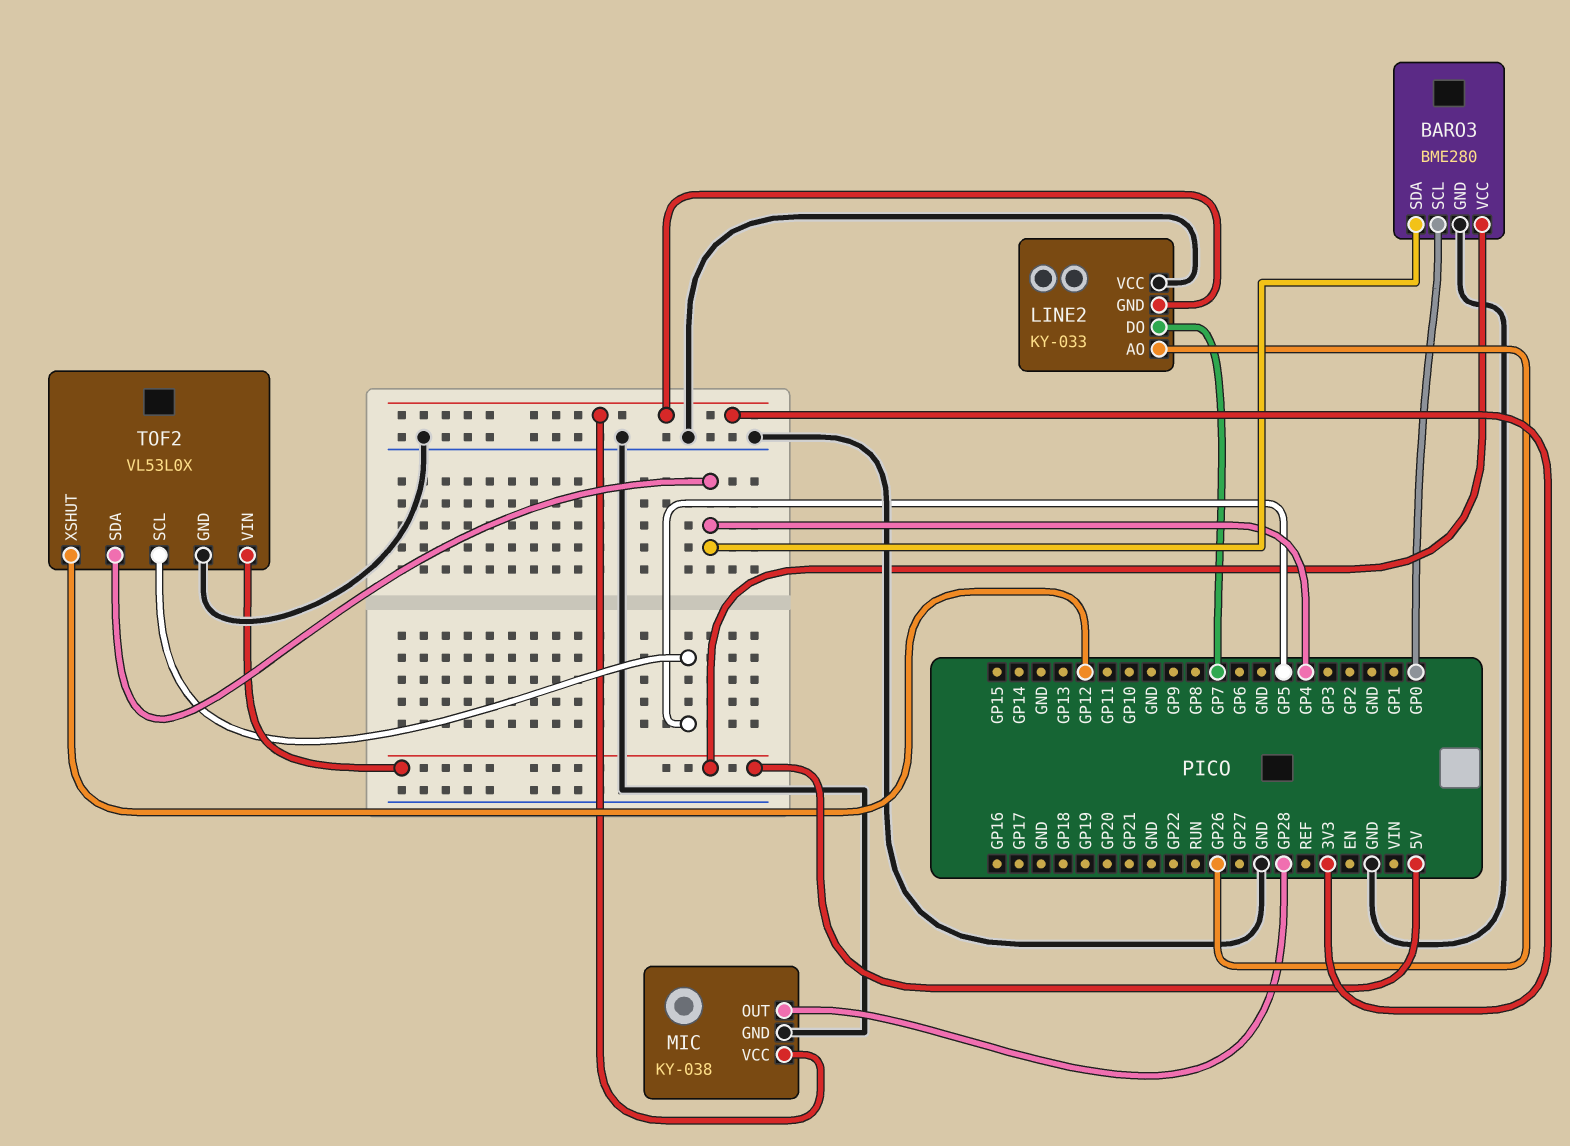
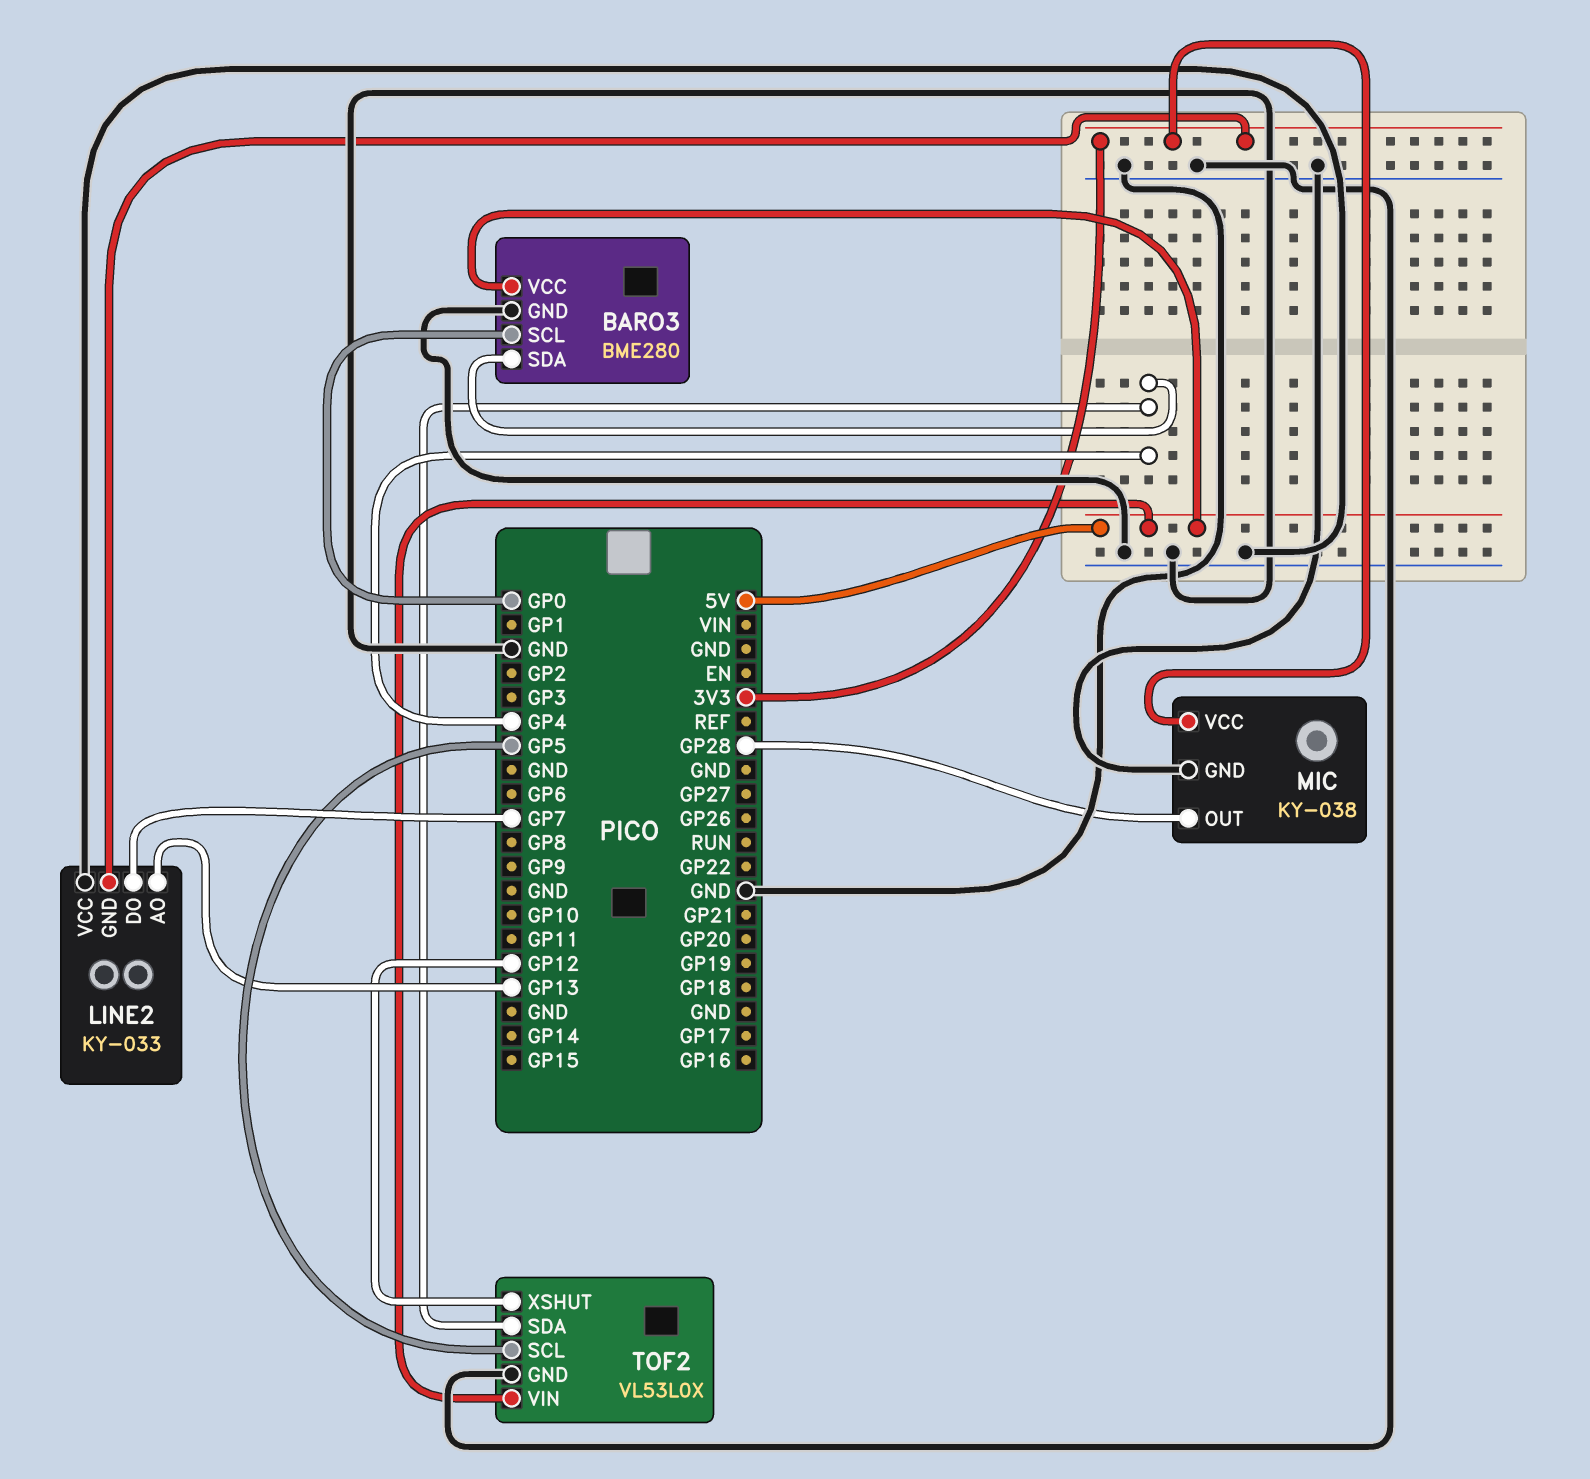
LINE2 pin AO: GP26 -> GP13

